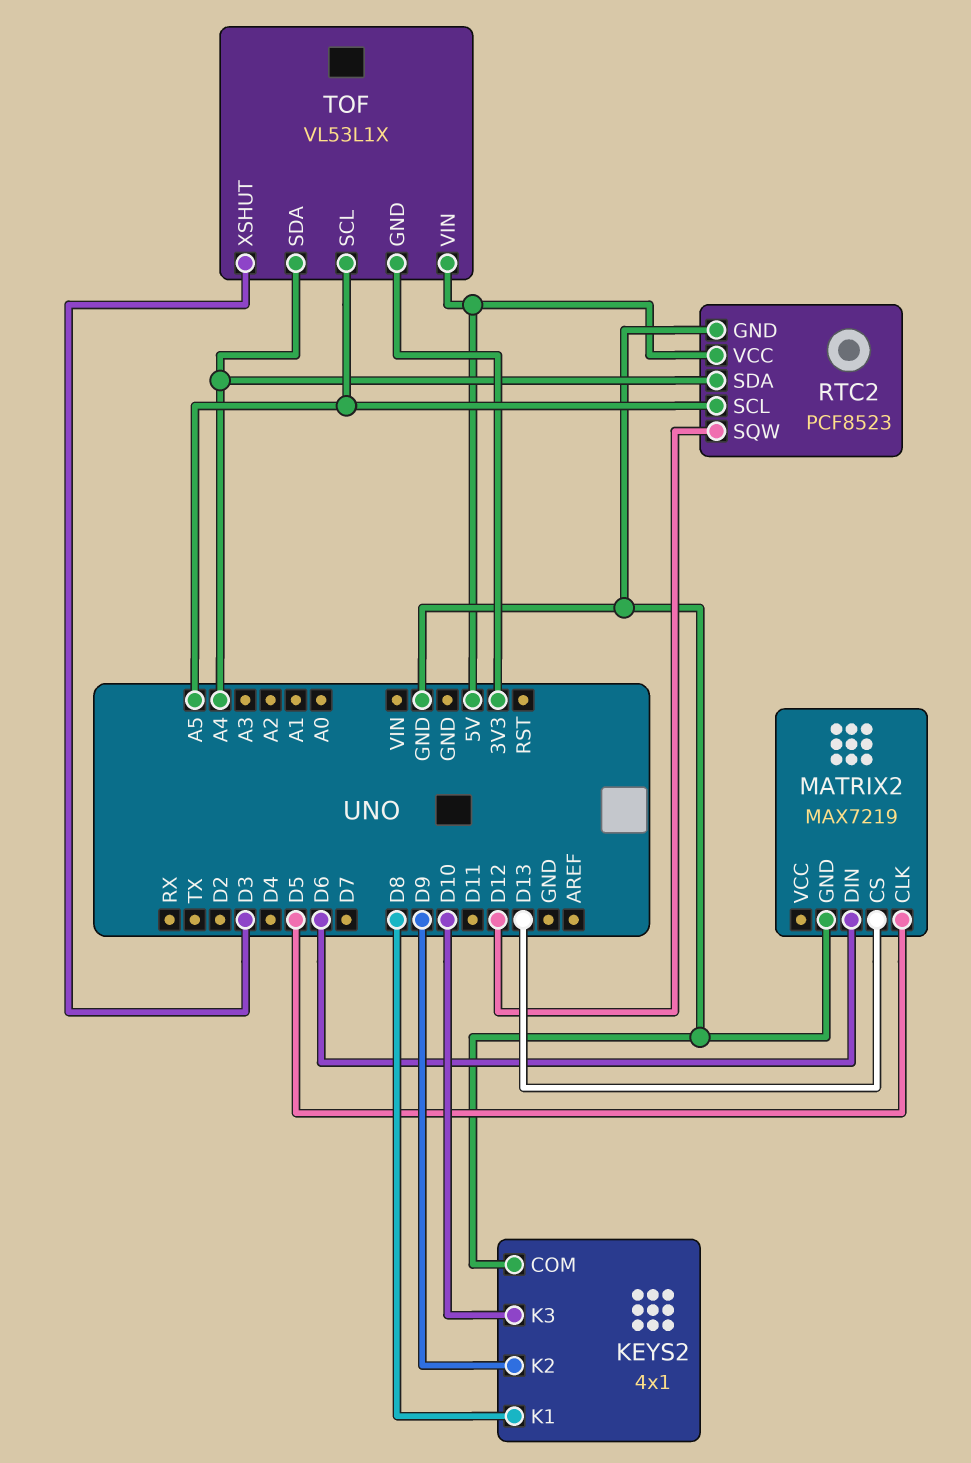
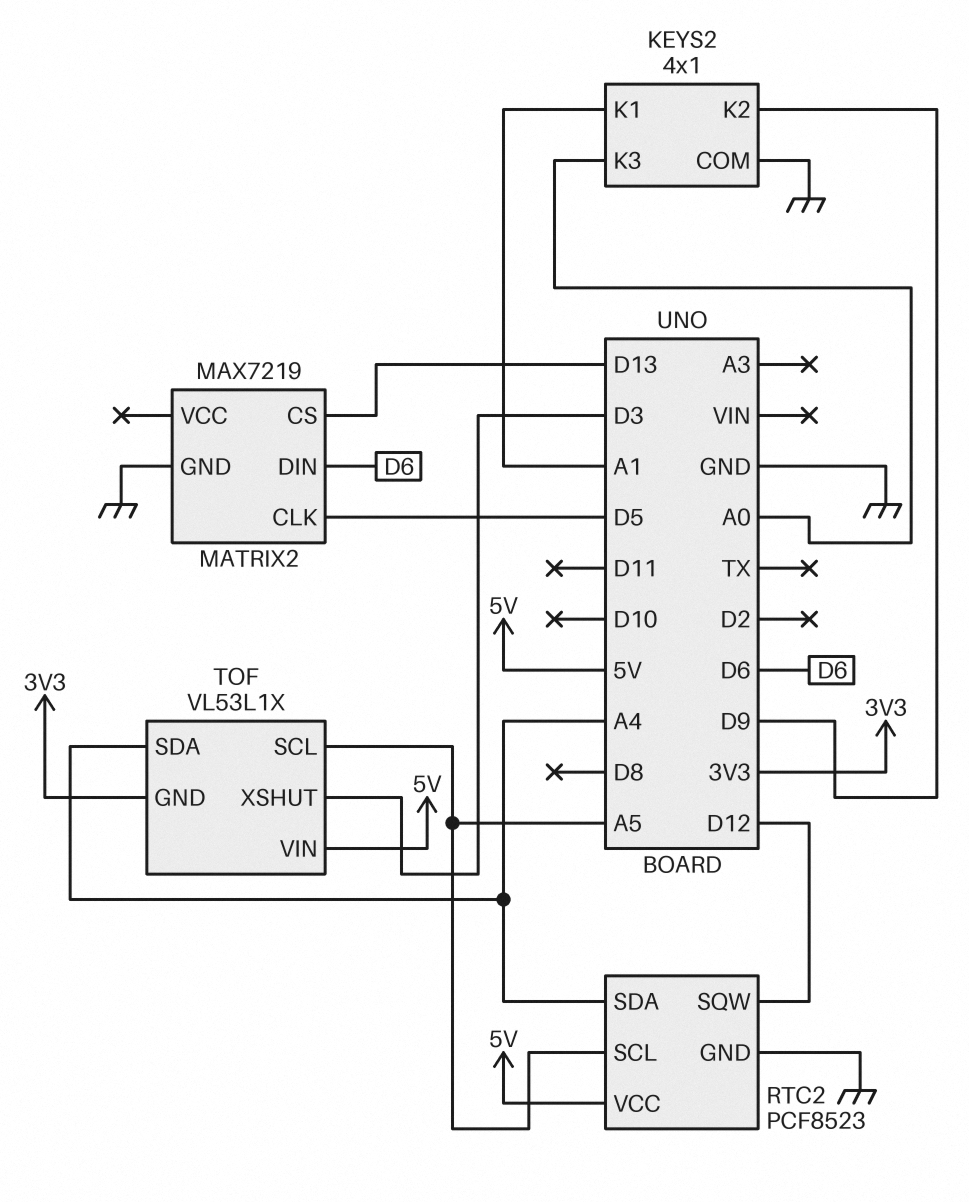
KEYS2 pin K1: D8 -> A1
KEYS2 pin K3: D10 -> A0

